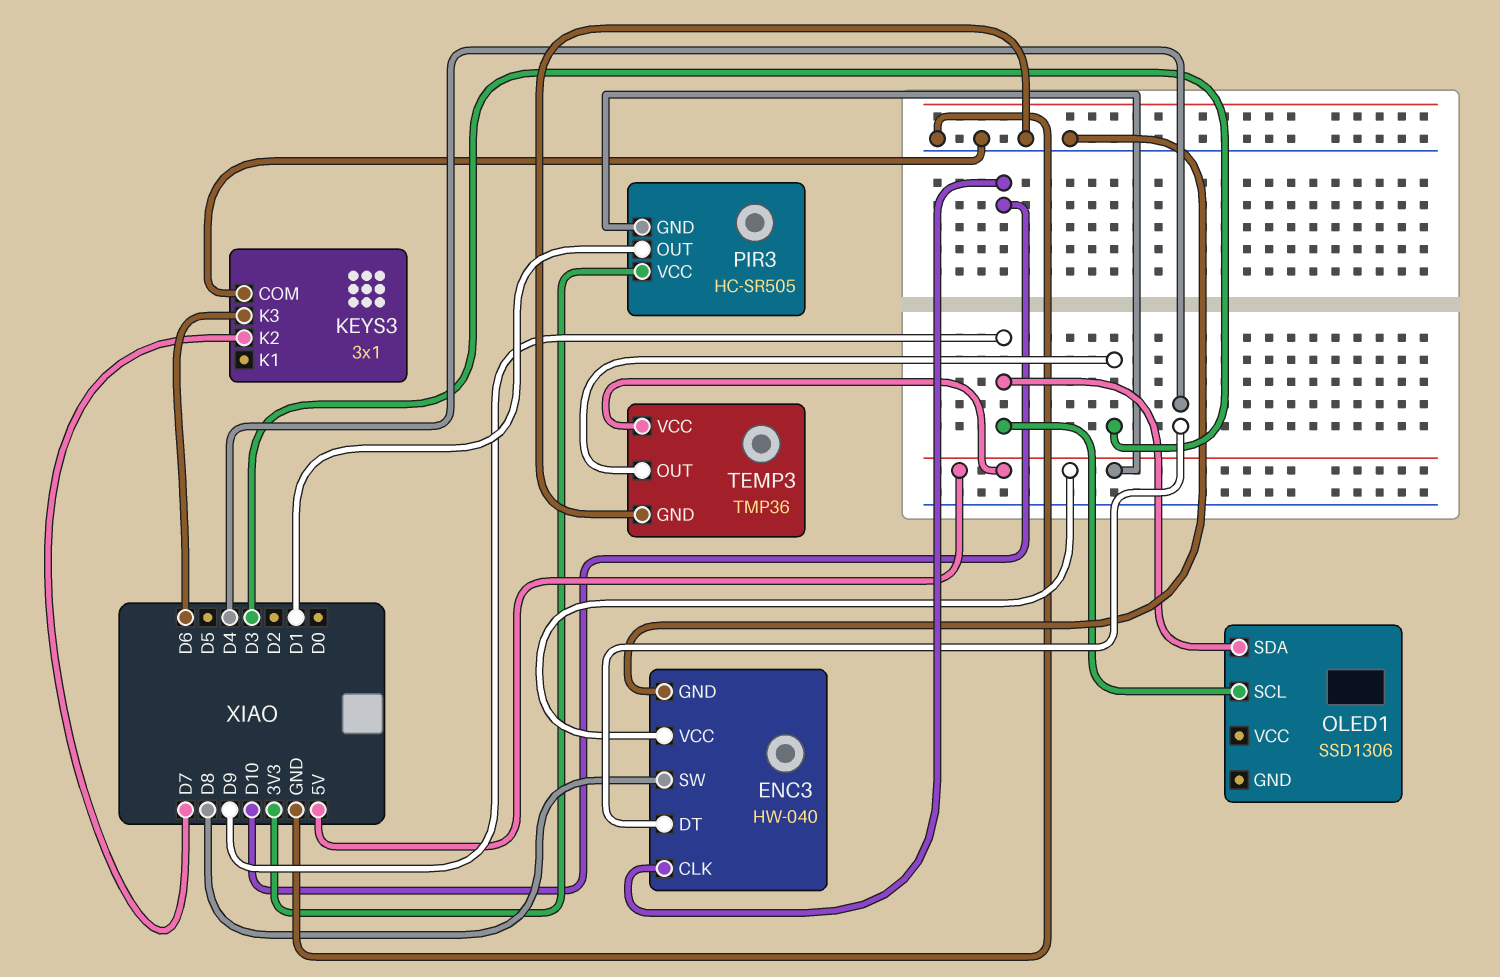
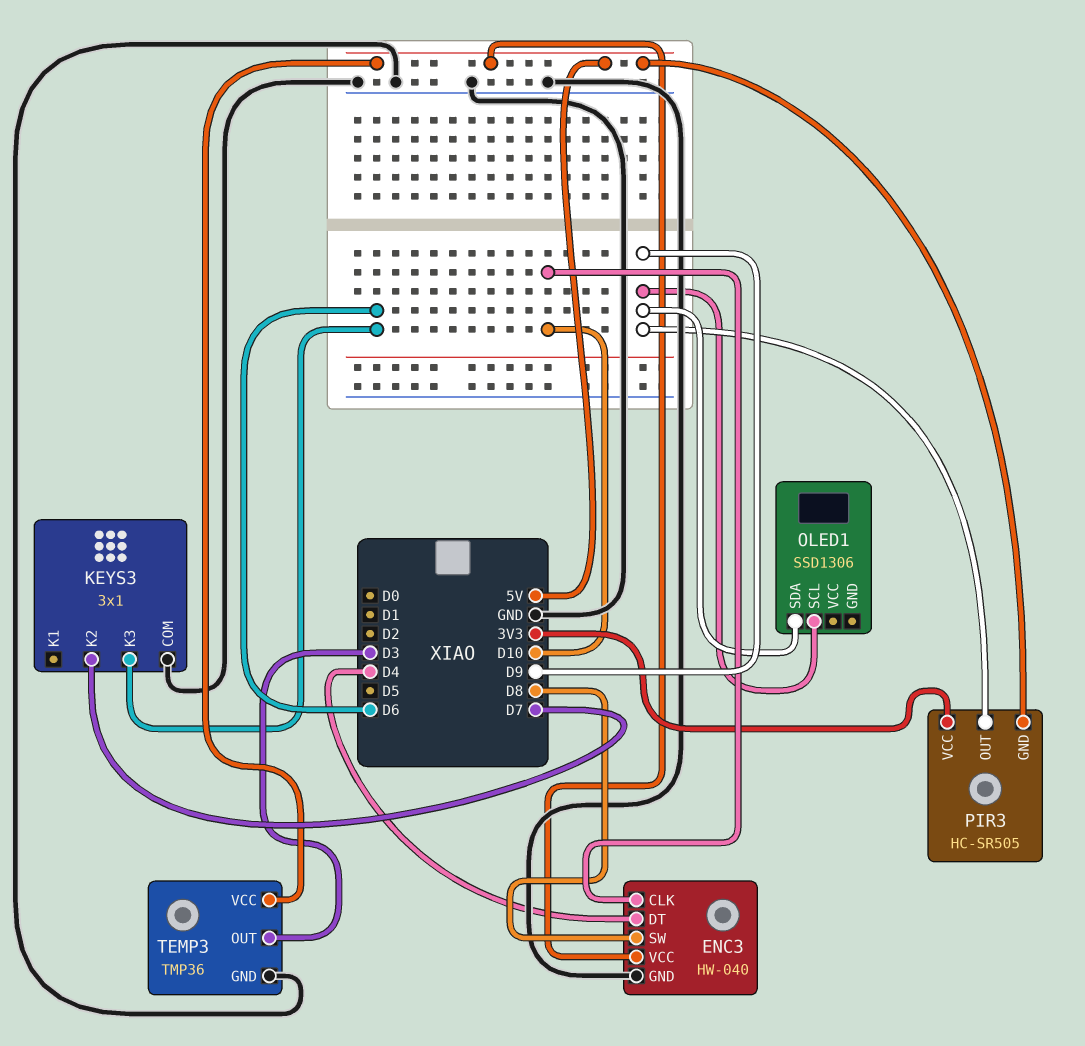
PIR3 pin OUT: D1 -> D9

